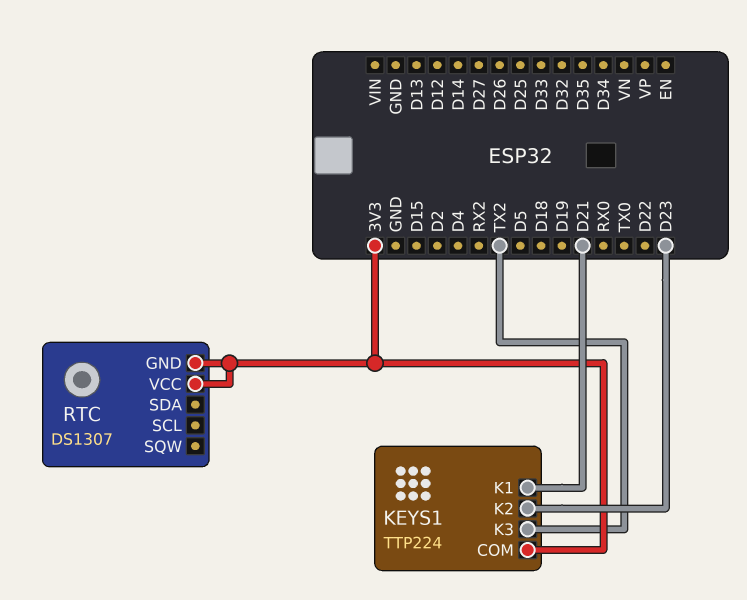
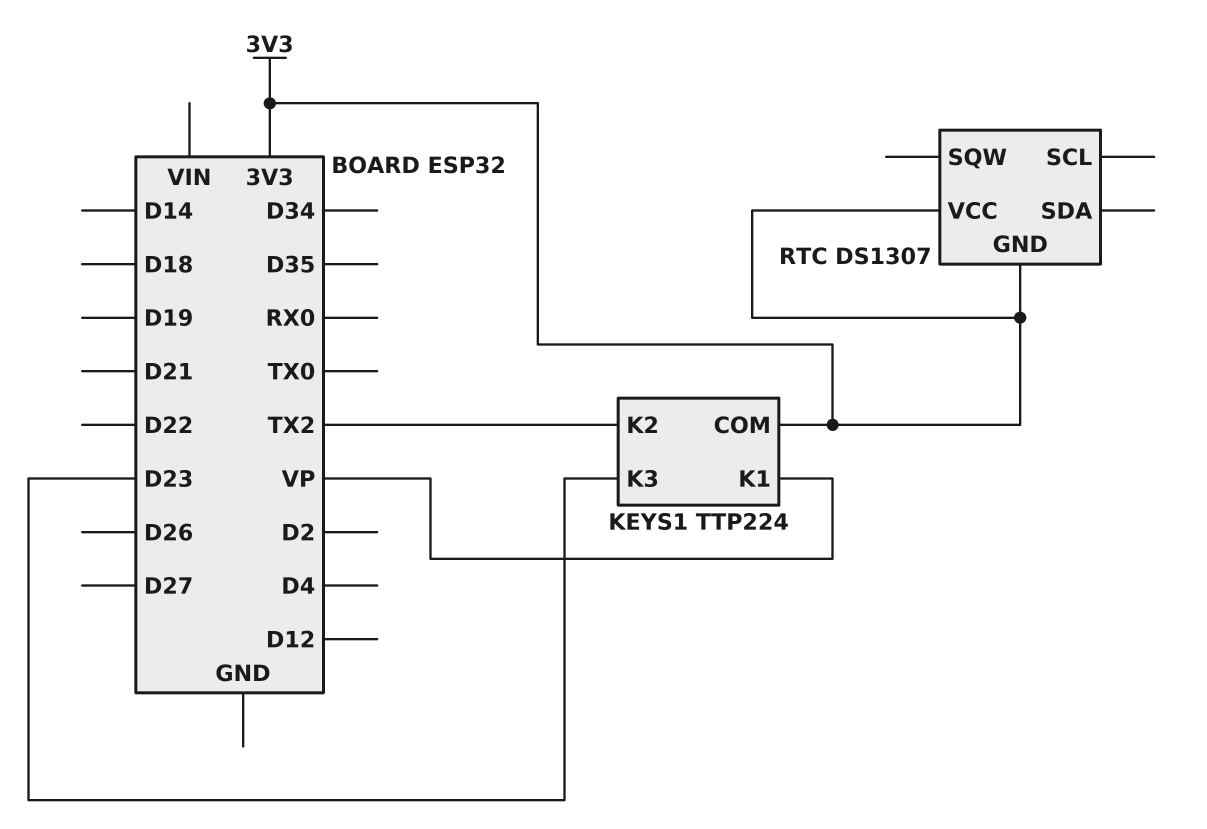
KEYS1 pin K1: D21 -> VP
KEYS1 pin K2: D23 -> TX2
KEYS1 pin K3: TX2 -> D23

